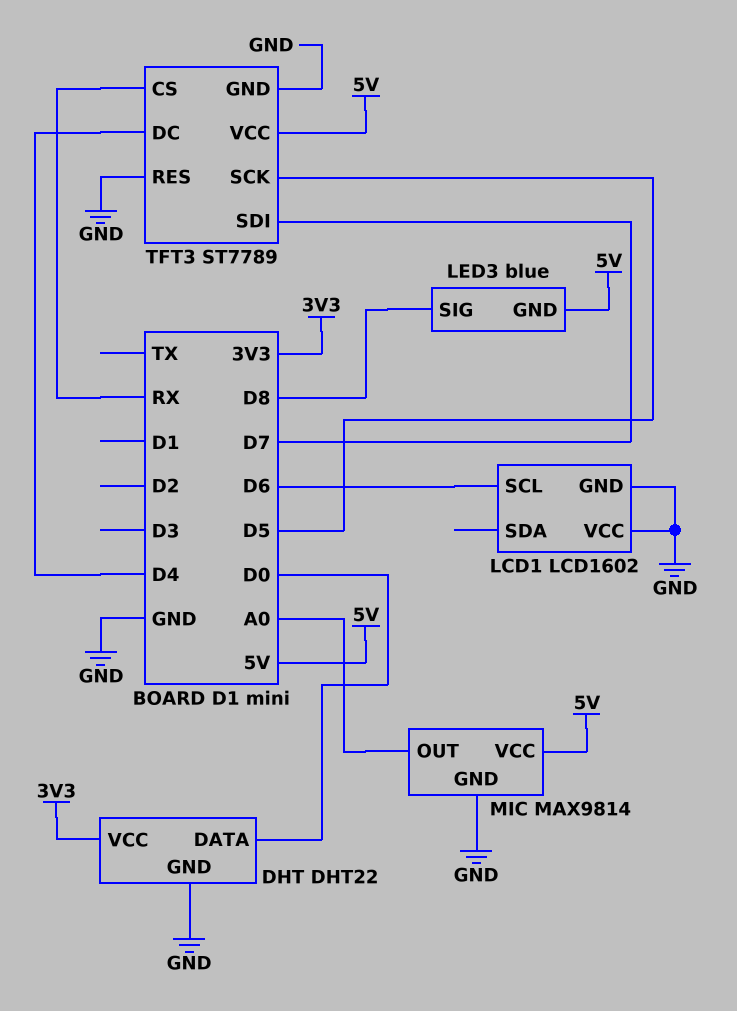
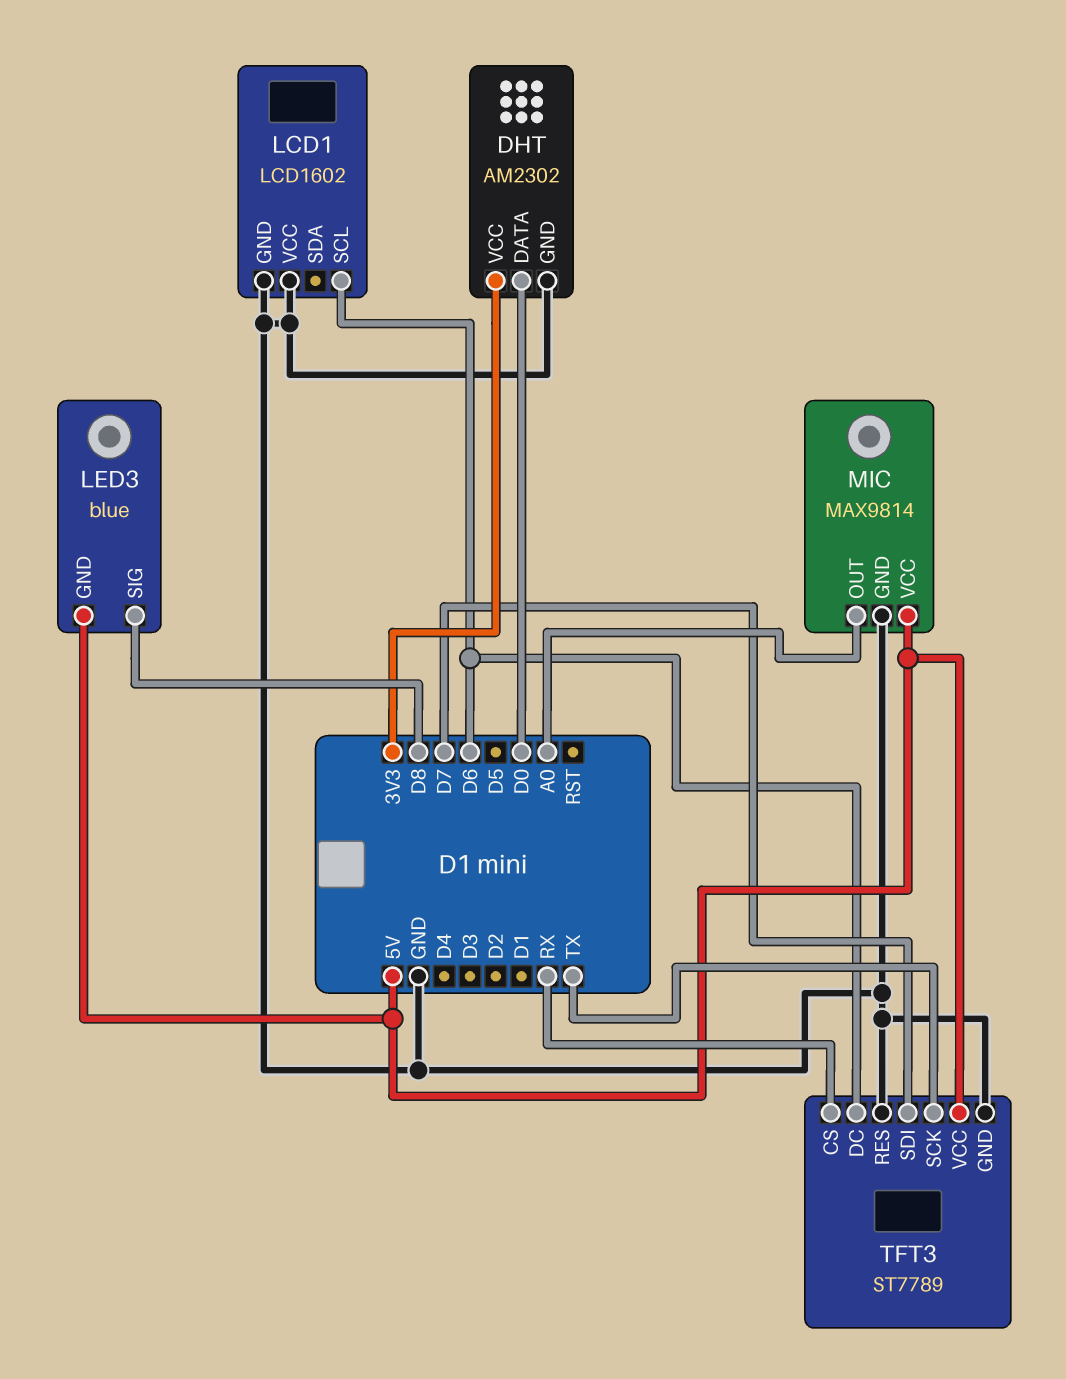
DHT: DHT22 -> AM2302
TFT3 pin DC: D4 -> D6
TFT3 pin SCK: D5 -> TX

